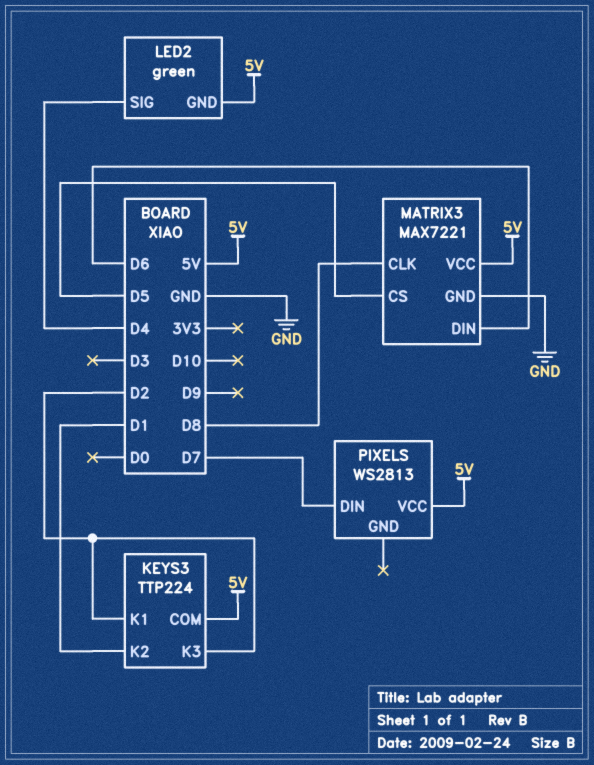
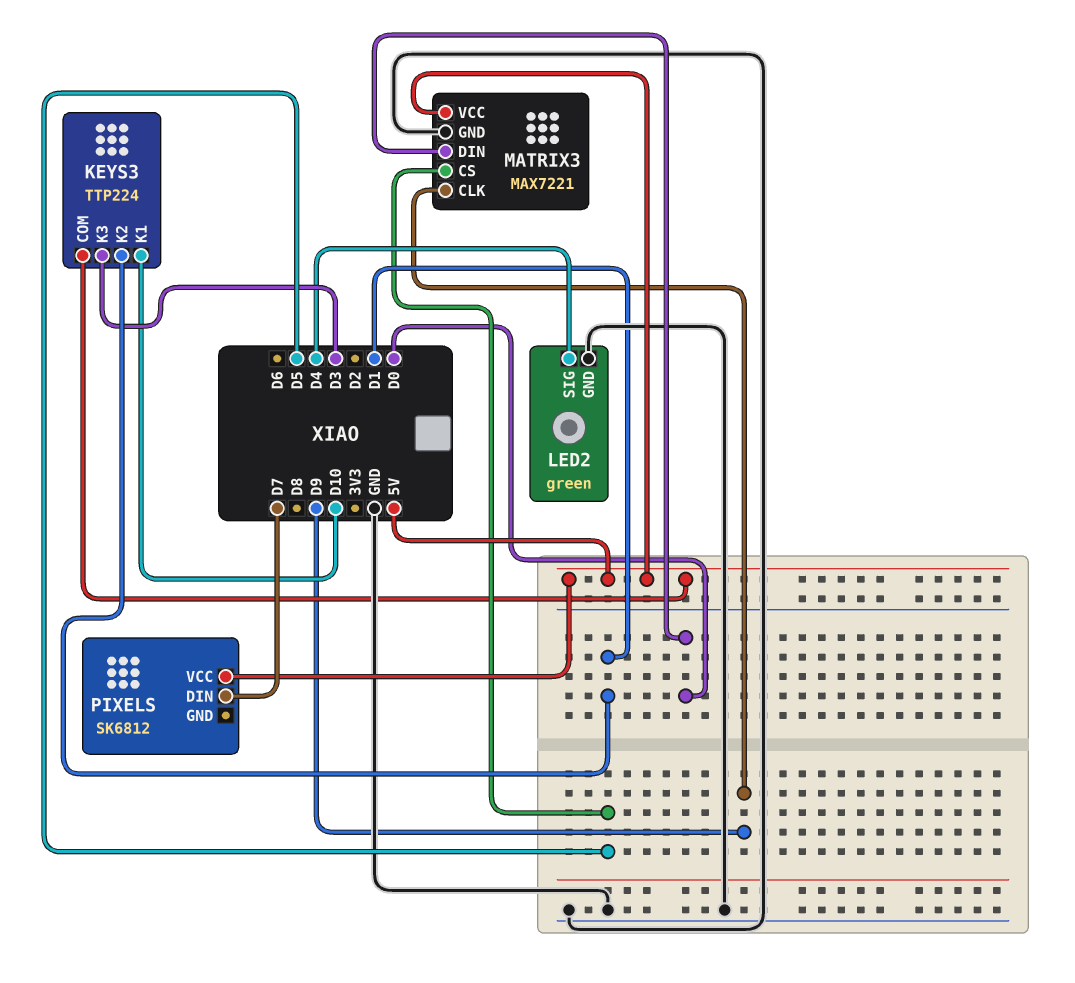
KEYS3 pin K1: D2 -> D10
KEYS3 pin K3: D2 -> D3
LED2 pin GND: 5V -> GND
MATRIX3 pin CLK: D8 -> D9
MATRIX3 pin DIN: D6 -> D0
PIXELS: WS2813 -> SK6812

